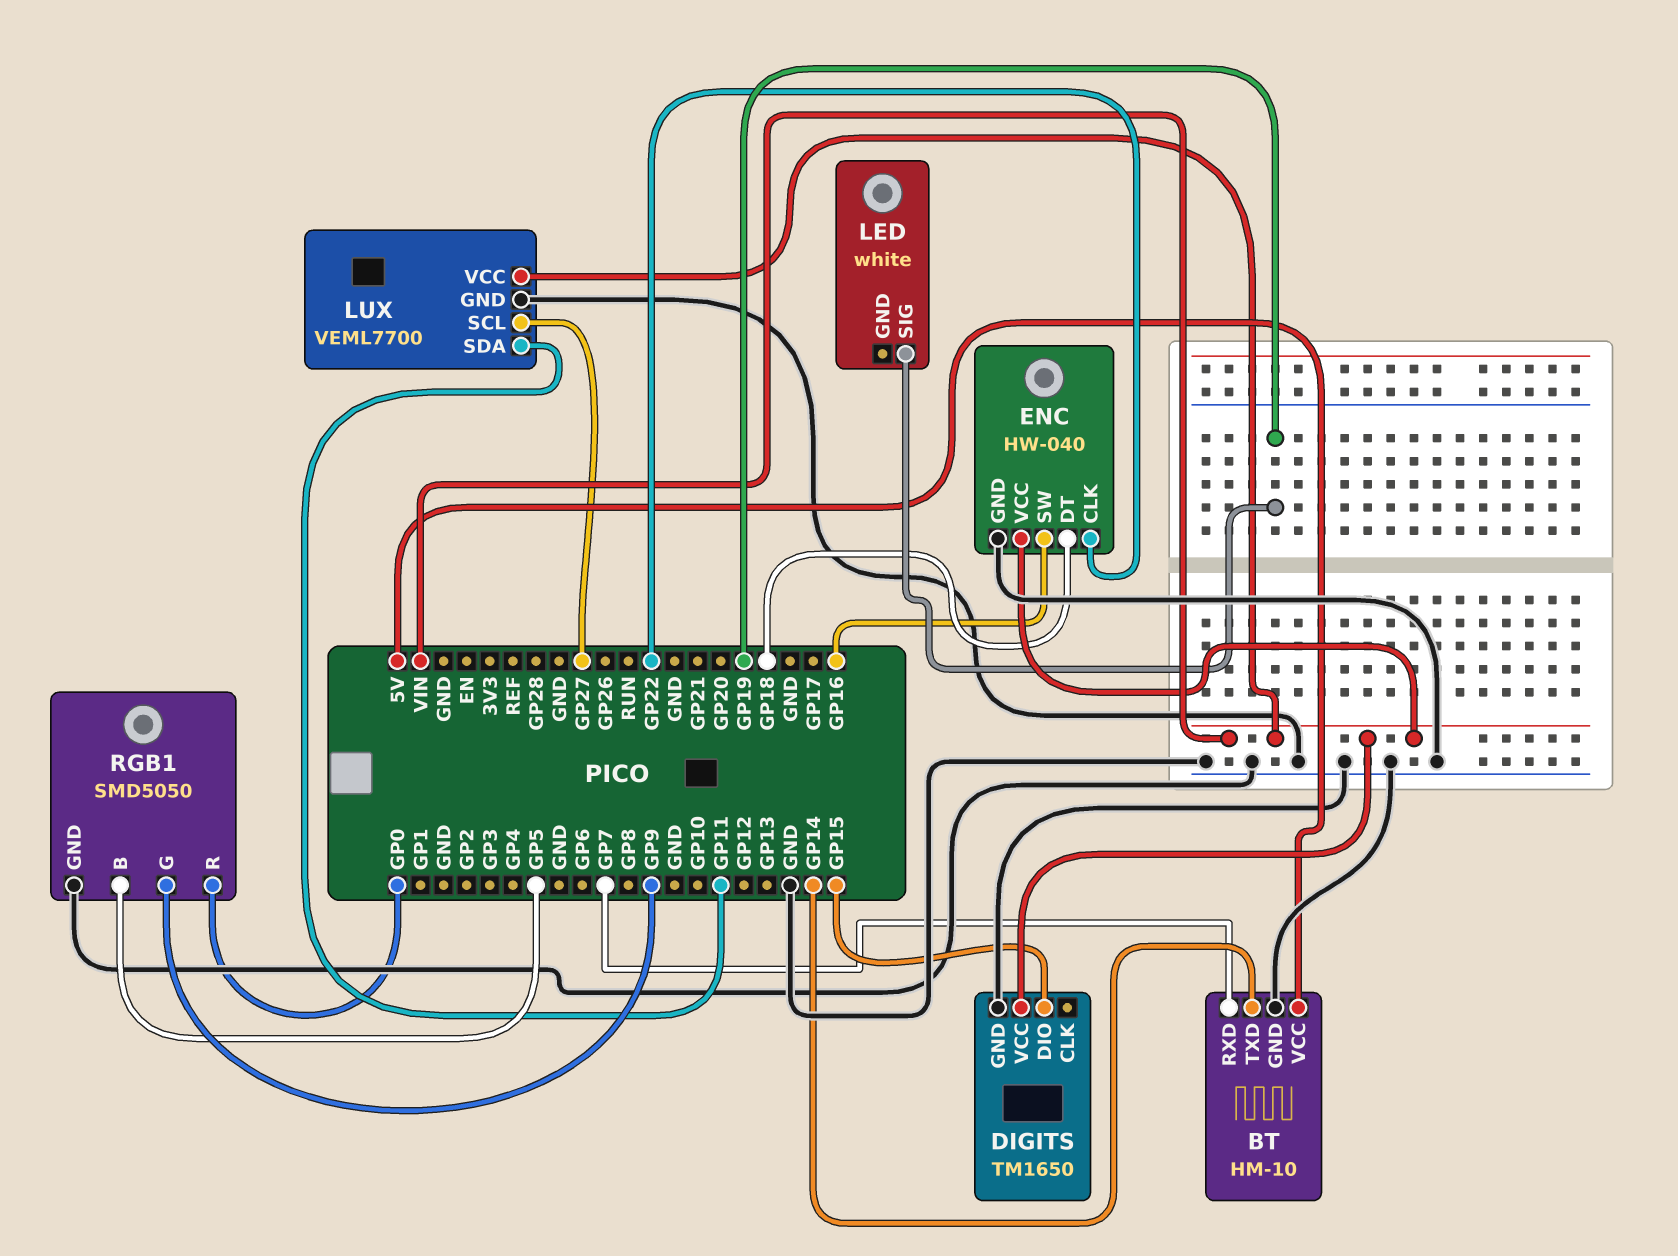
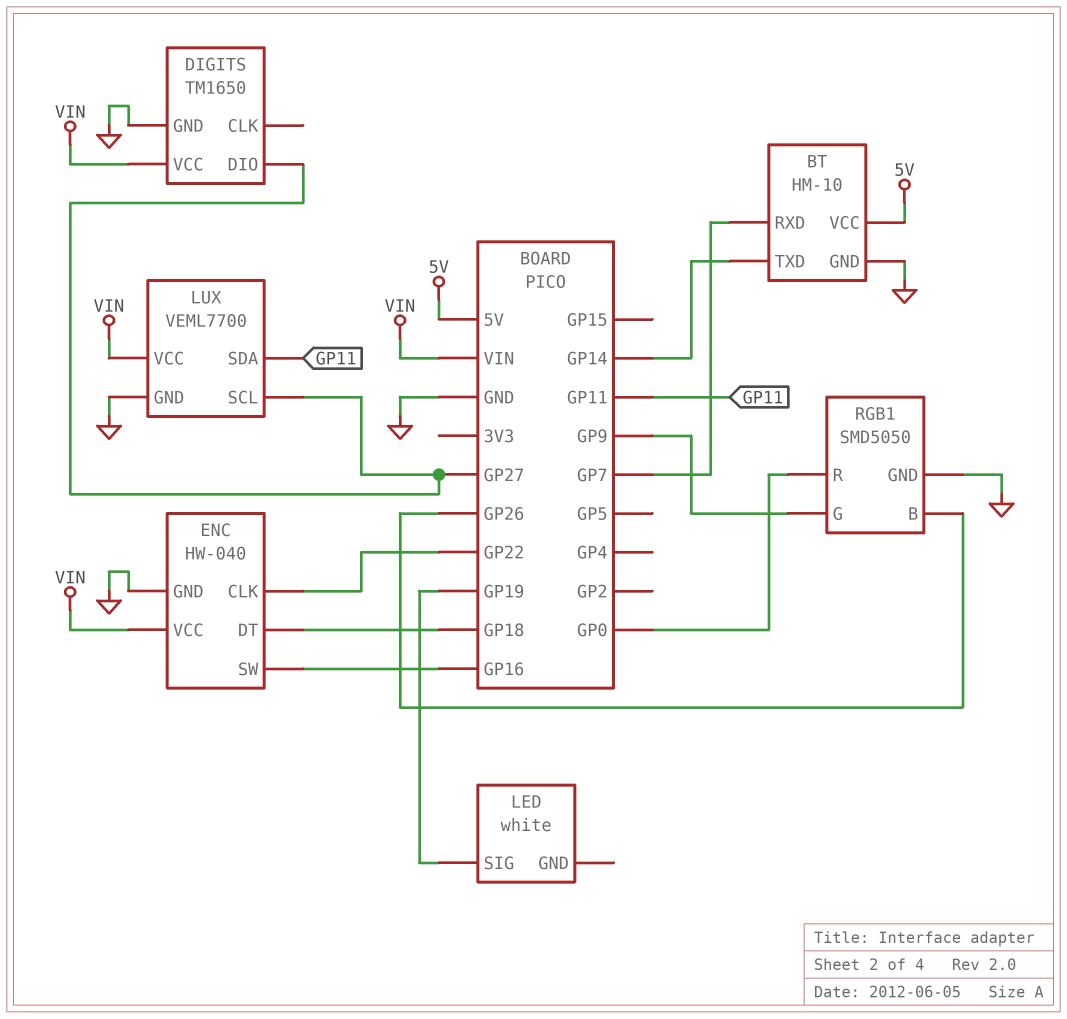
DIGITS pin DIO: GP15 -> GP27
RGB1 pin B: GP5 -> GP26

